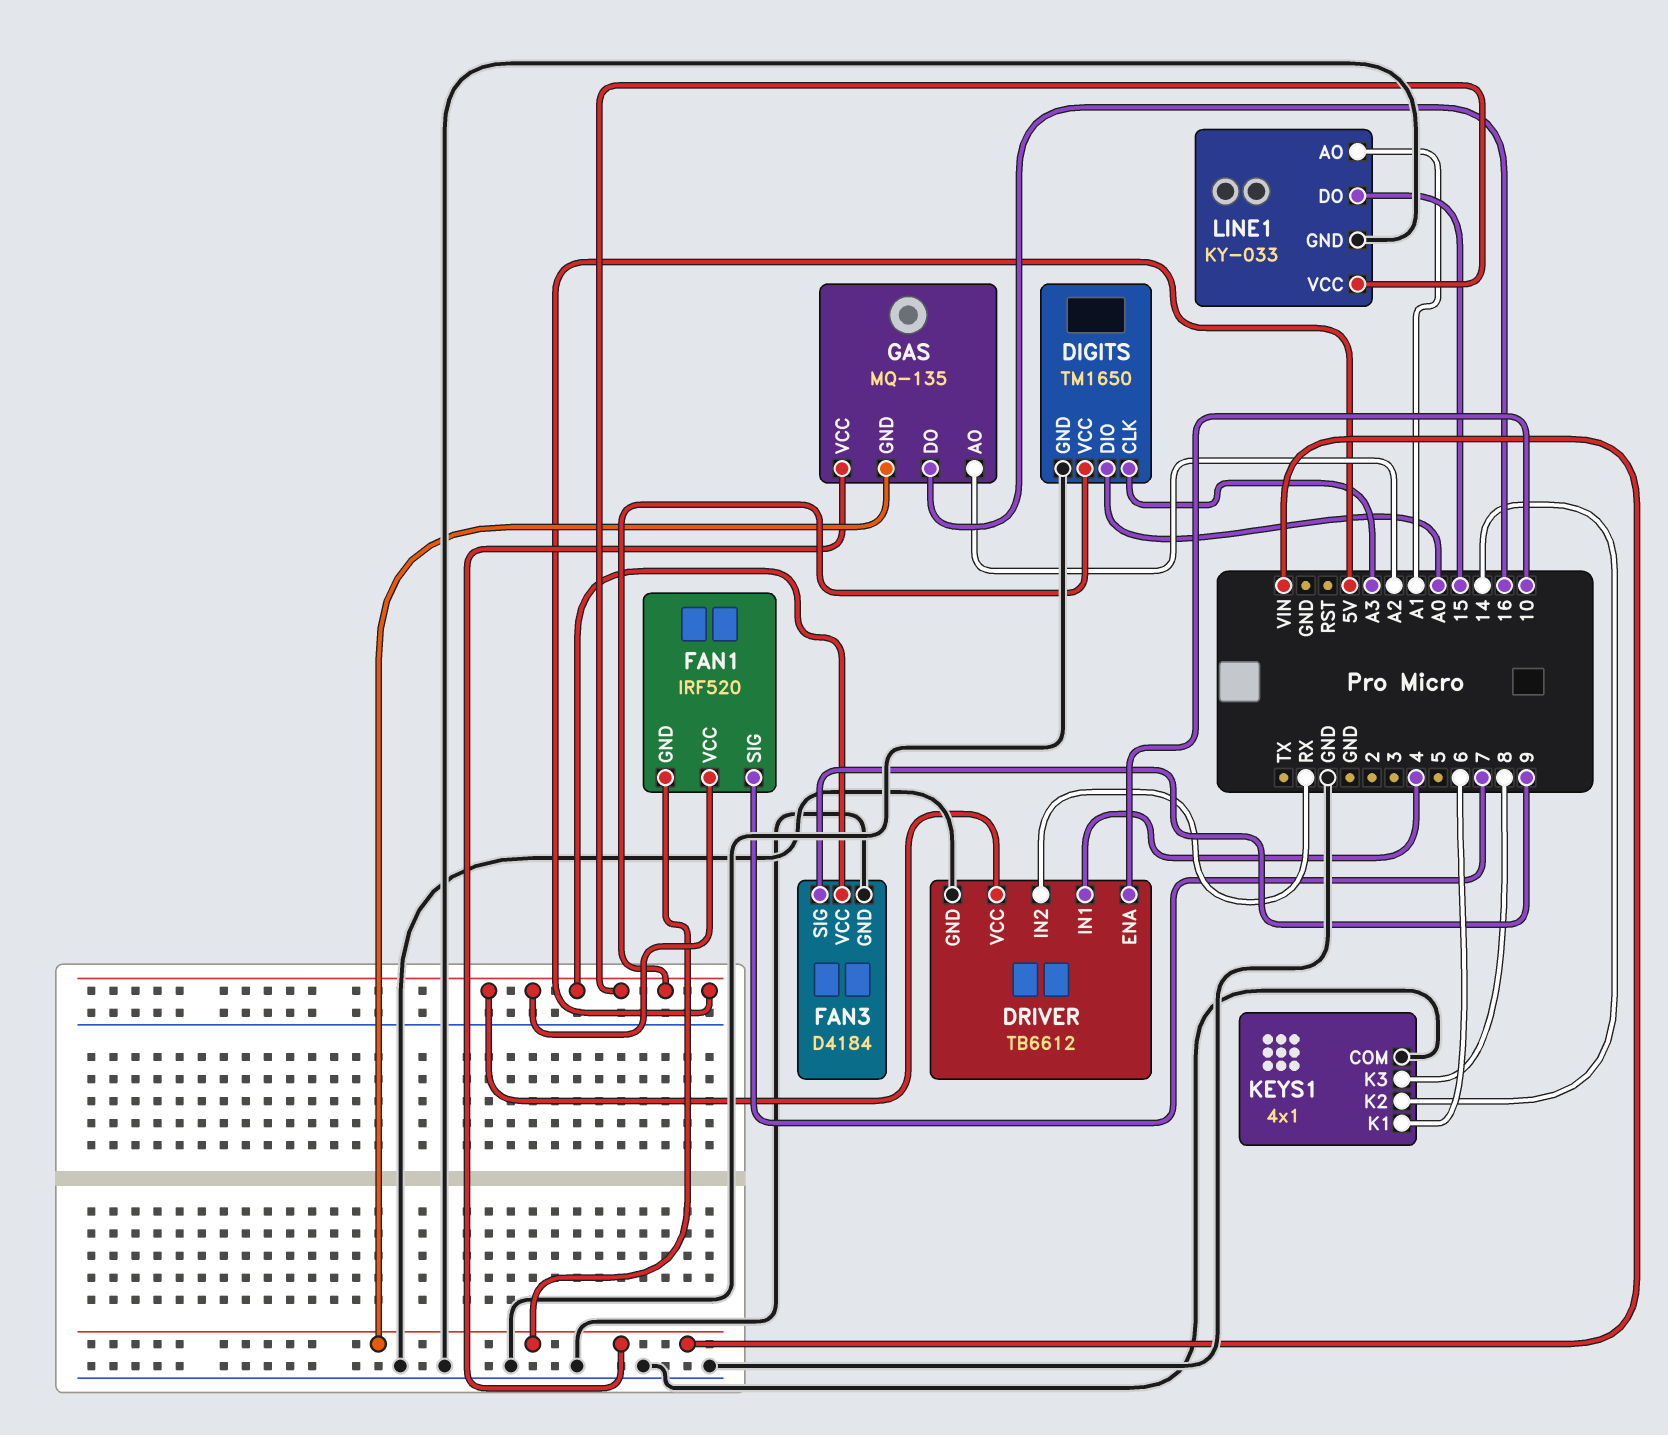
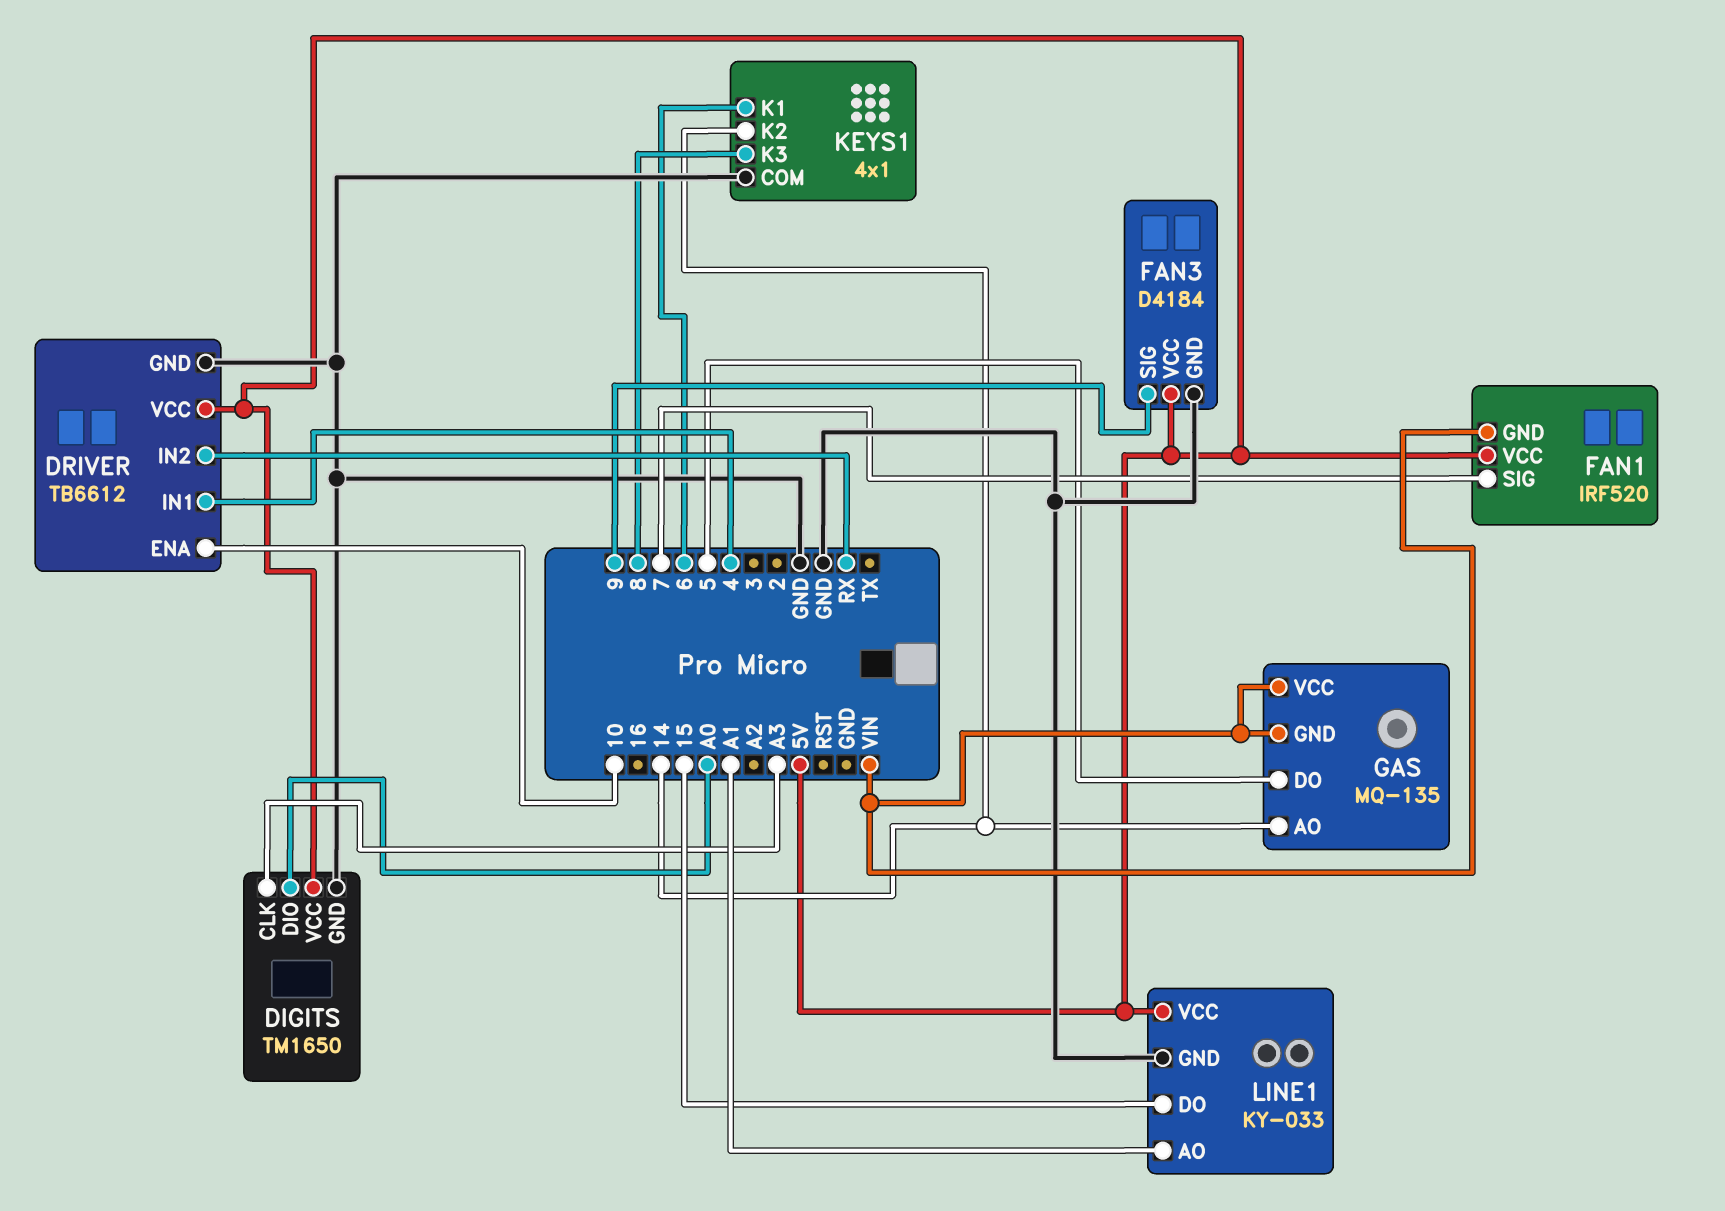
GAS pin AO: A2 -> 14
GAS pin DO: 16 -> 5

